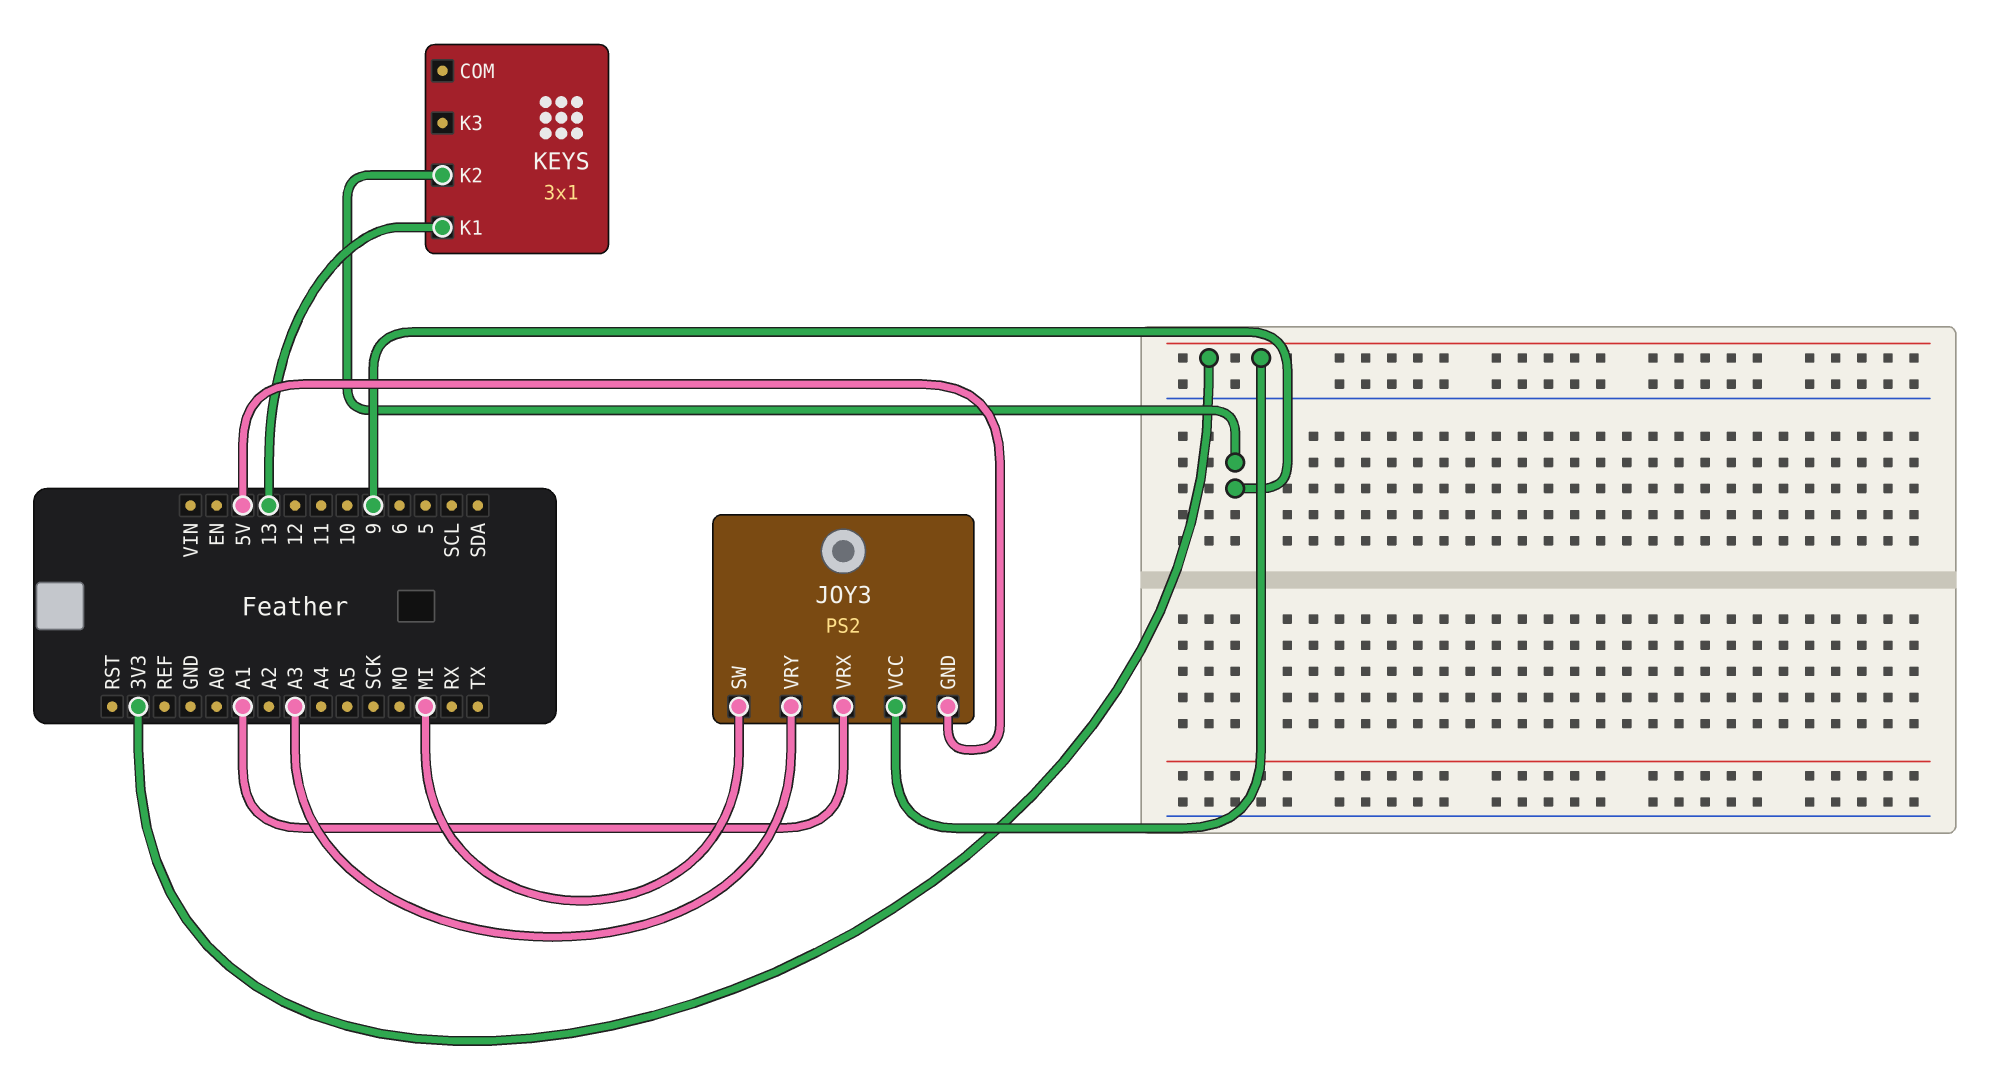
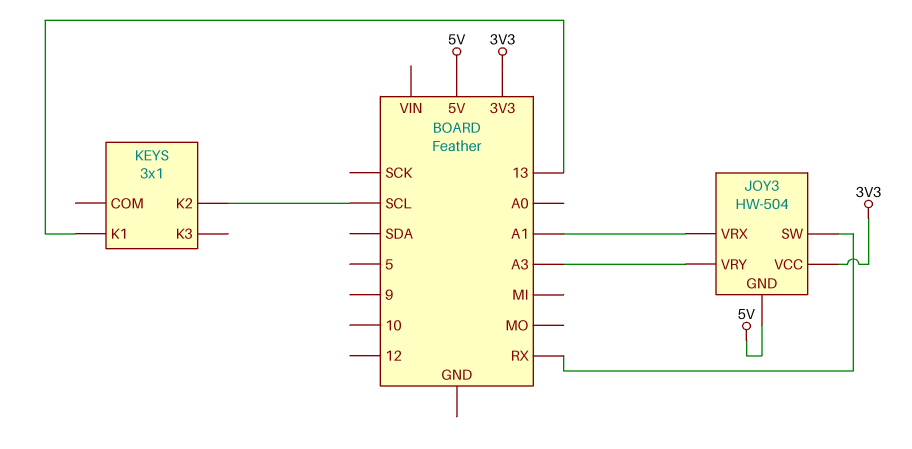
JOY3: PS2 -> HW-504
JOY3 pin SW: MI -> RX
KEYS pin K2: 9 -> SCL

